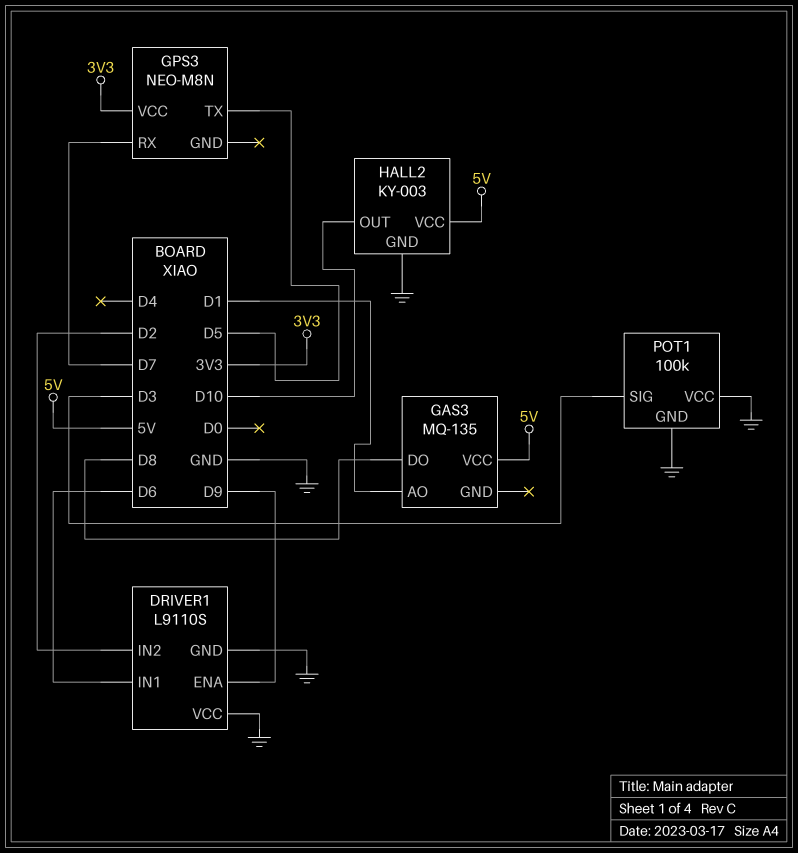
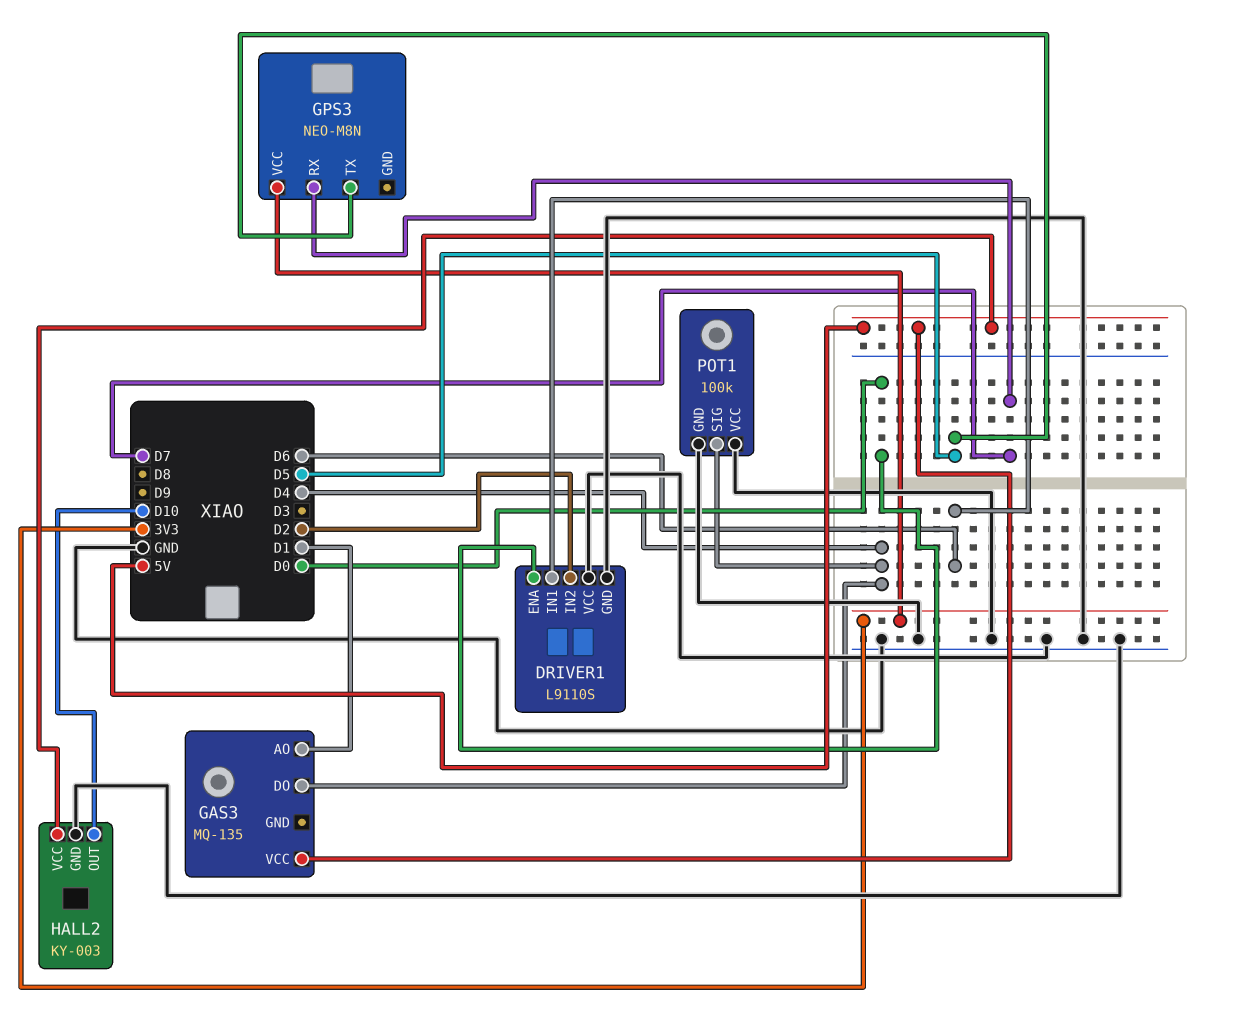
DRIVER1 pin ENA: D9 -> D0
GAS3 pin DO: D8 -> D4
POT1 pin SIG: D3 -> D4

